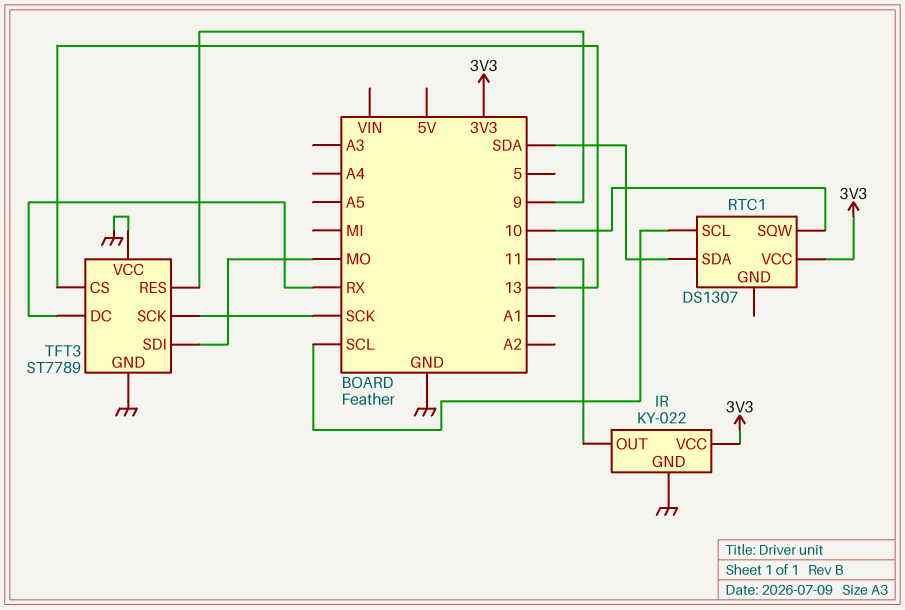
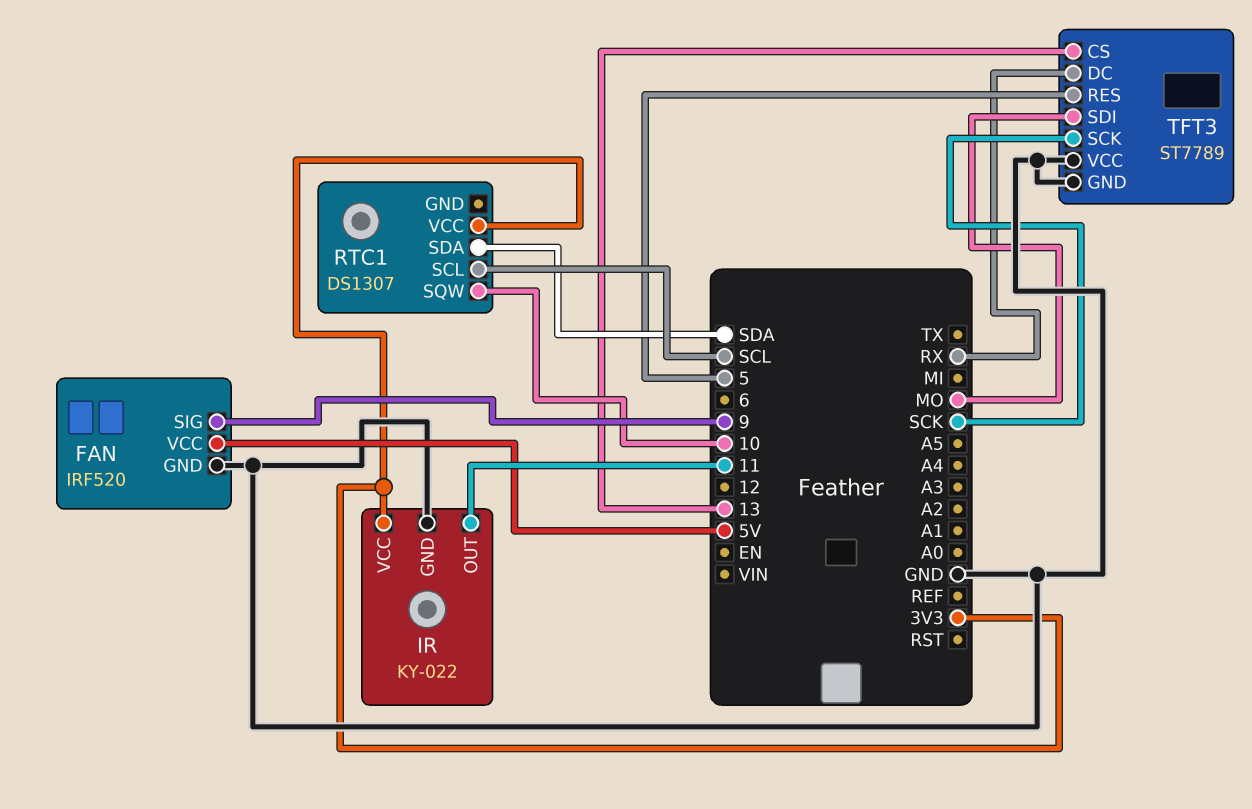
FAN: none -> IRF520
FAN pin GND: none -> GND
FAN pin SIG: none -> 9
FAN pin VCC: none -> 5V
TFT3 pin RES: 9 -> 5

